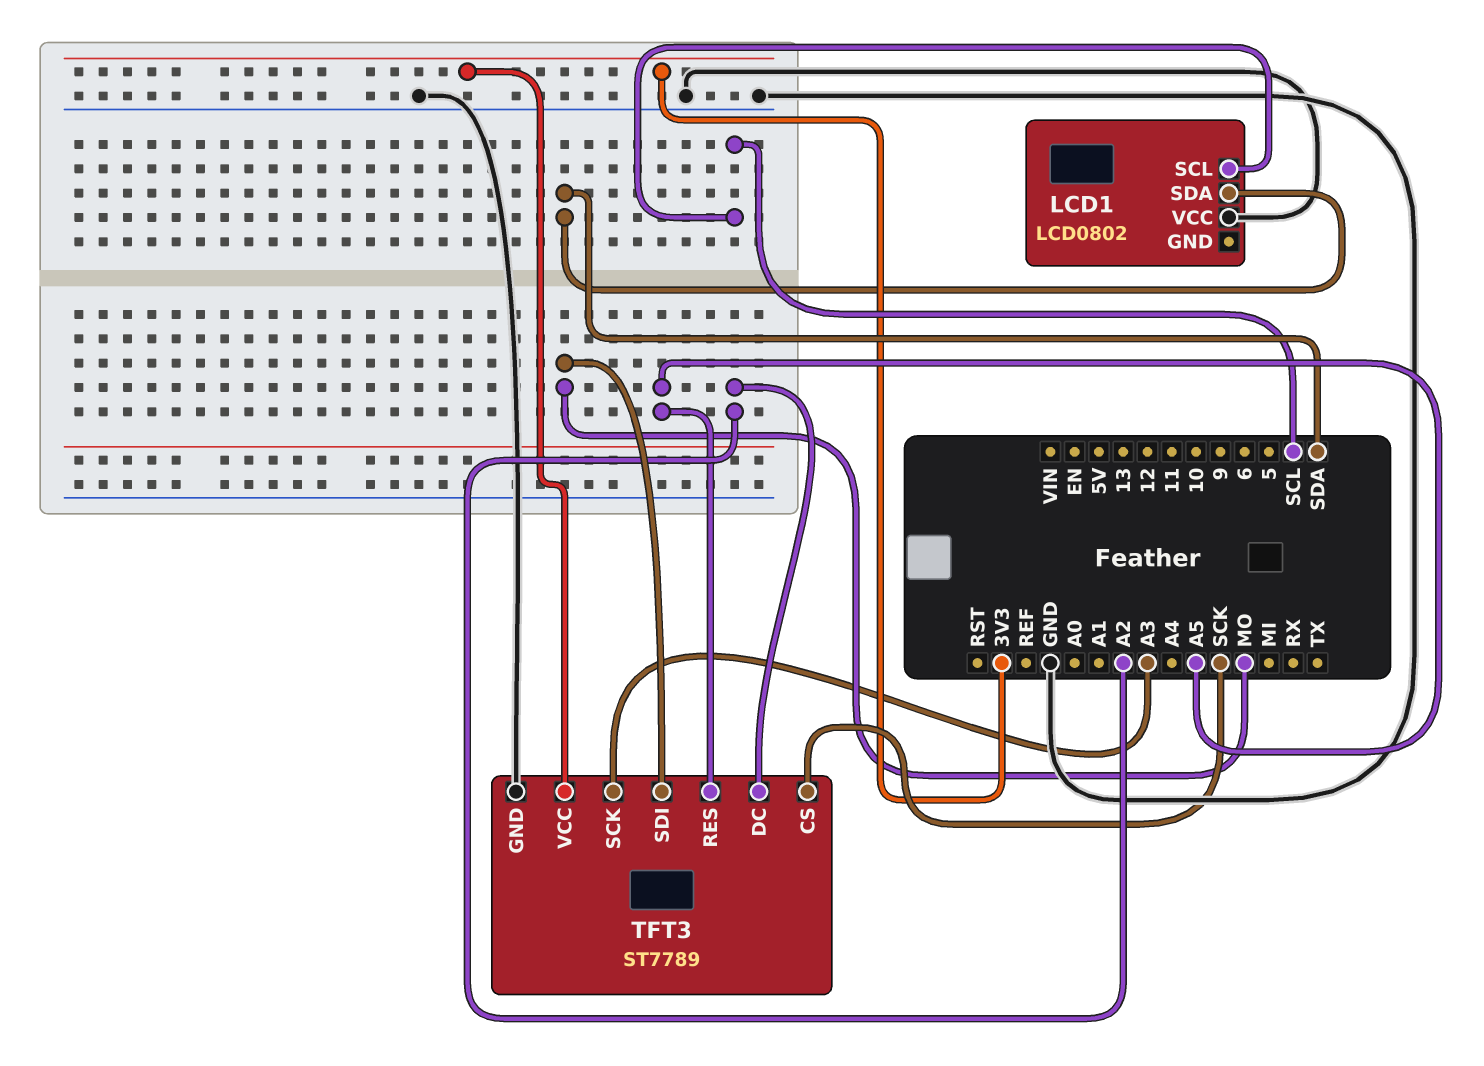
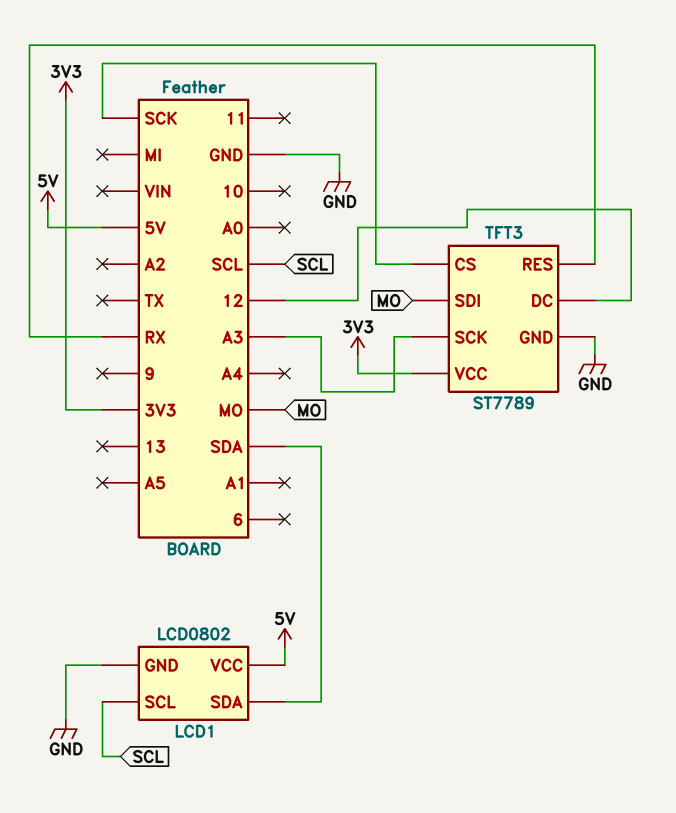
LCD1 pin GND: none -> GND
LCD1 pin VCC: GND -> 5V
TFT3 pin DC: A2 -> 12
TFT3 pin RES: A5 -> RX

